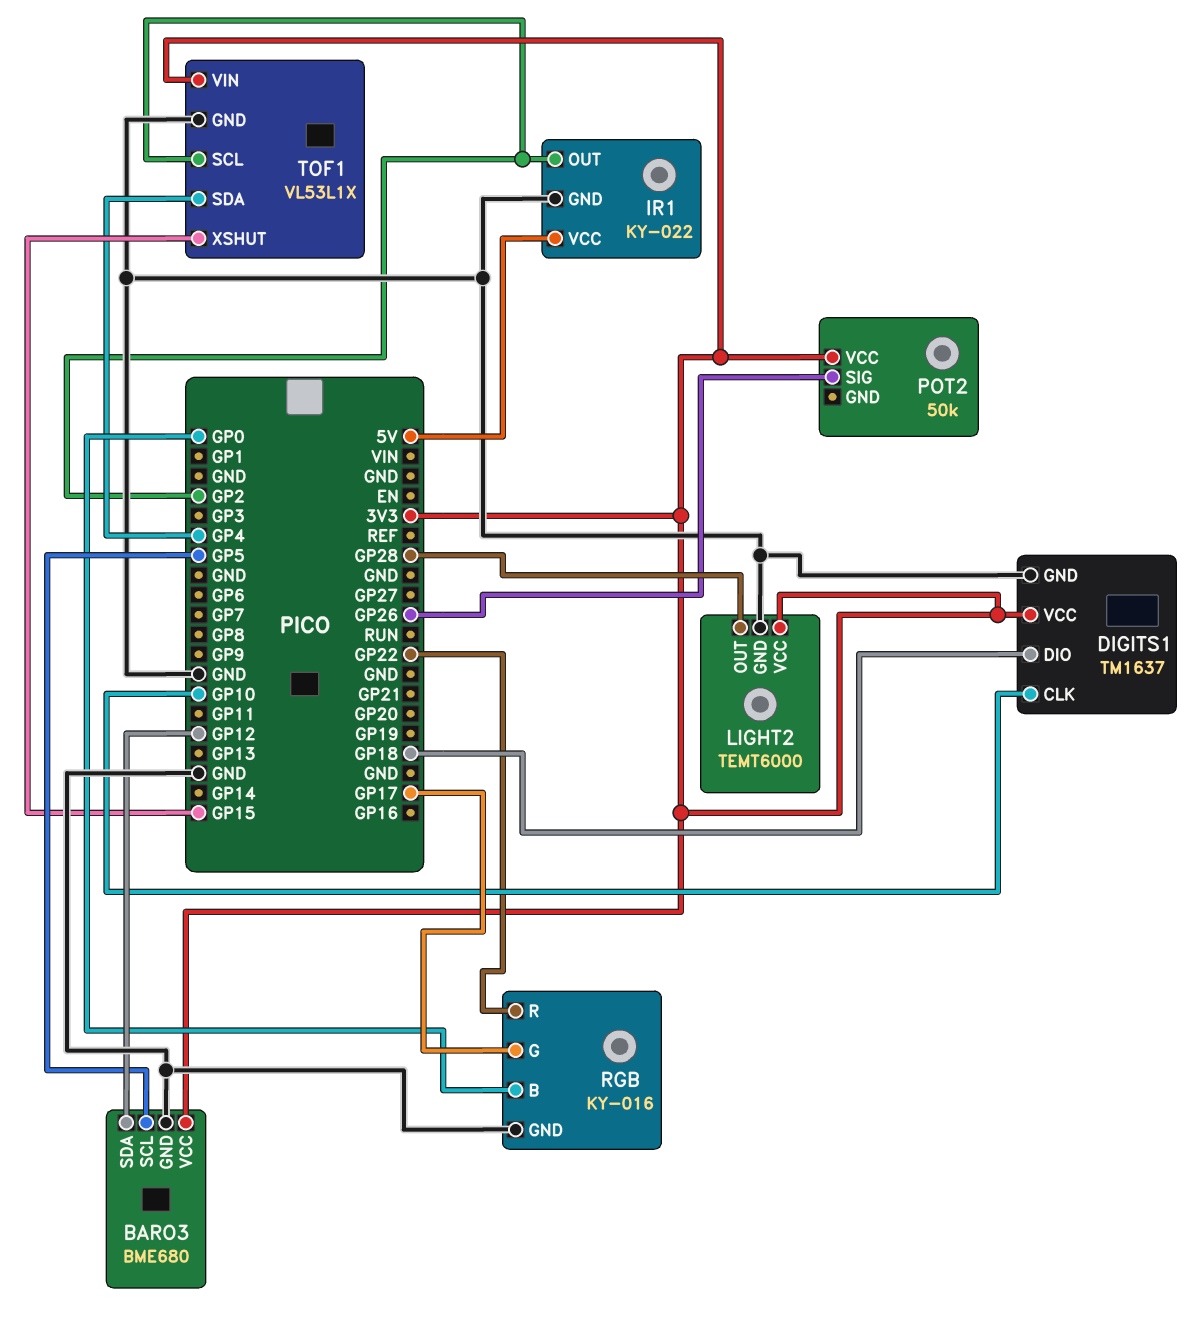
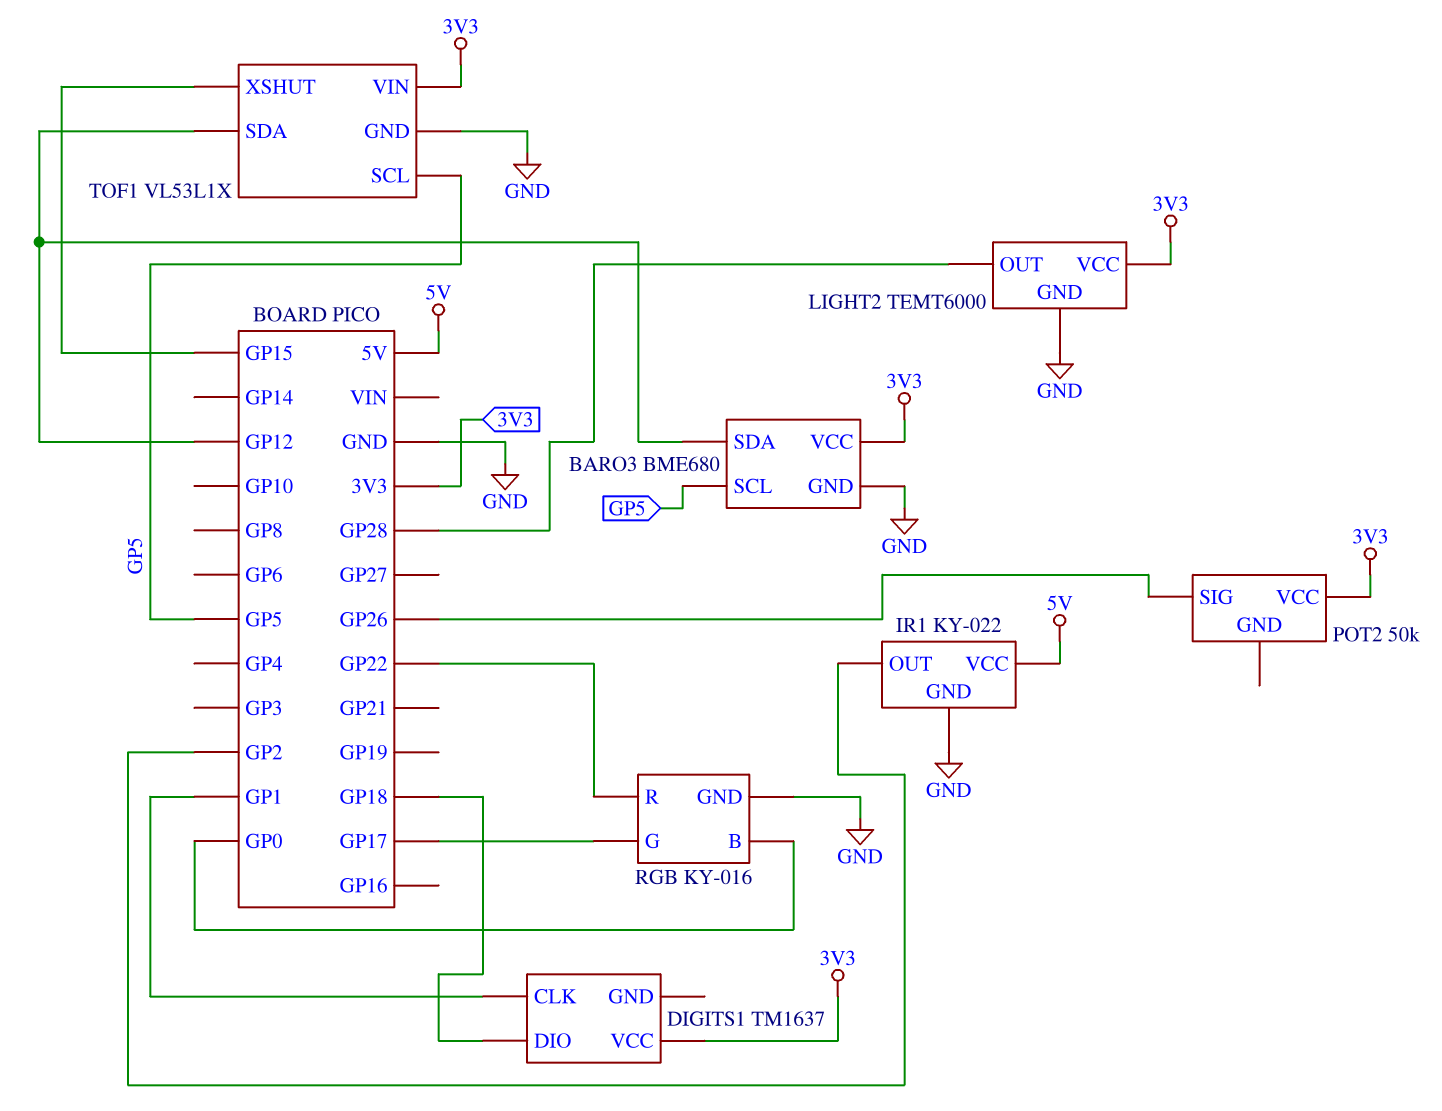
DIGITS1 pin CLK: GP10 -> GP1
DIGITS1 pin GND: GND -> none
TOF1 pin SCL: GP2 -> GP5
TOF1 pin SDA: GP4 -> GP12

